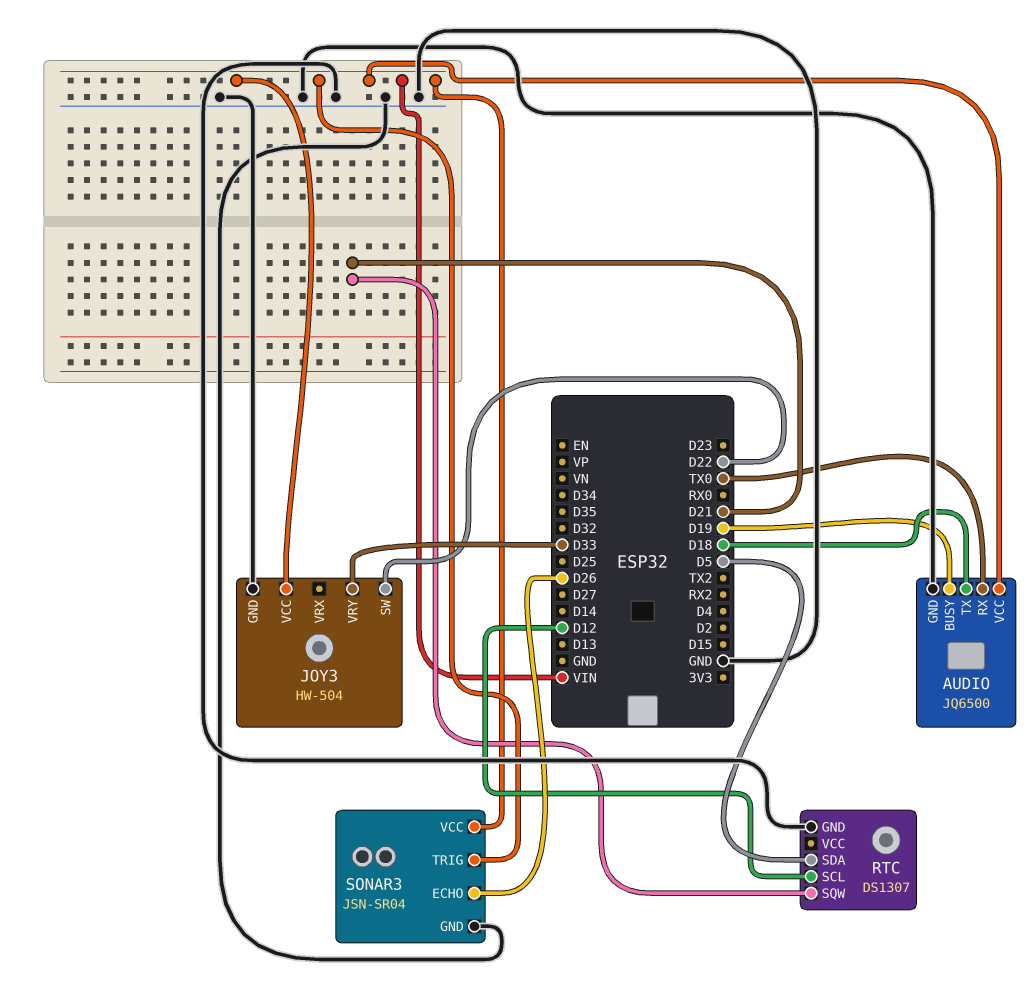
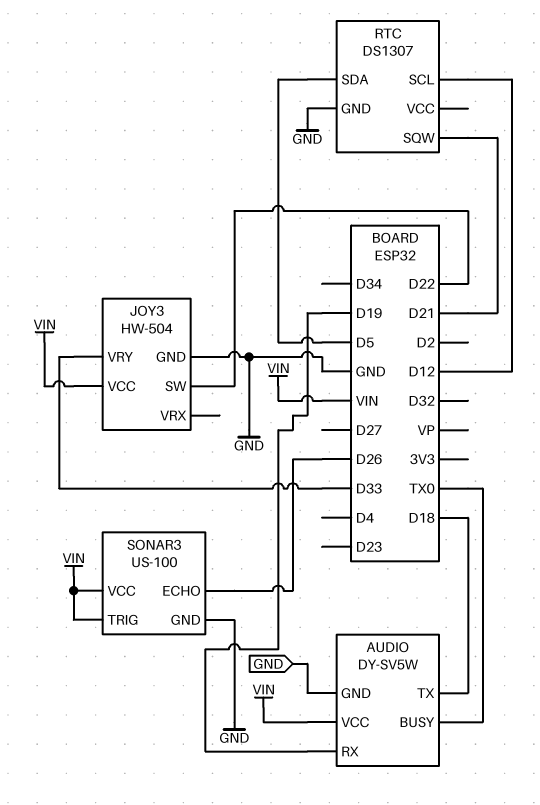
AUDIO: JQ6500 -> DY-SV5W
AUDIO pin BUSY: D19 -> TX0
AUDIO pin RX: TX0 -> D19
SONAR3: JSN-SR04 -> US-100

